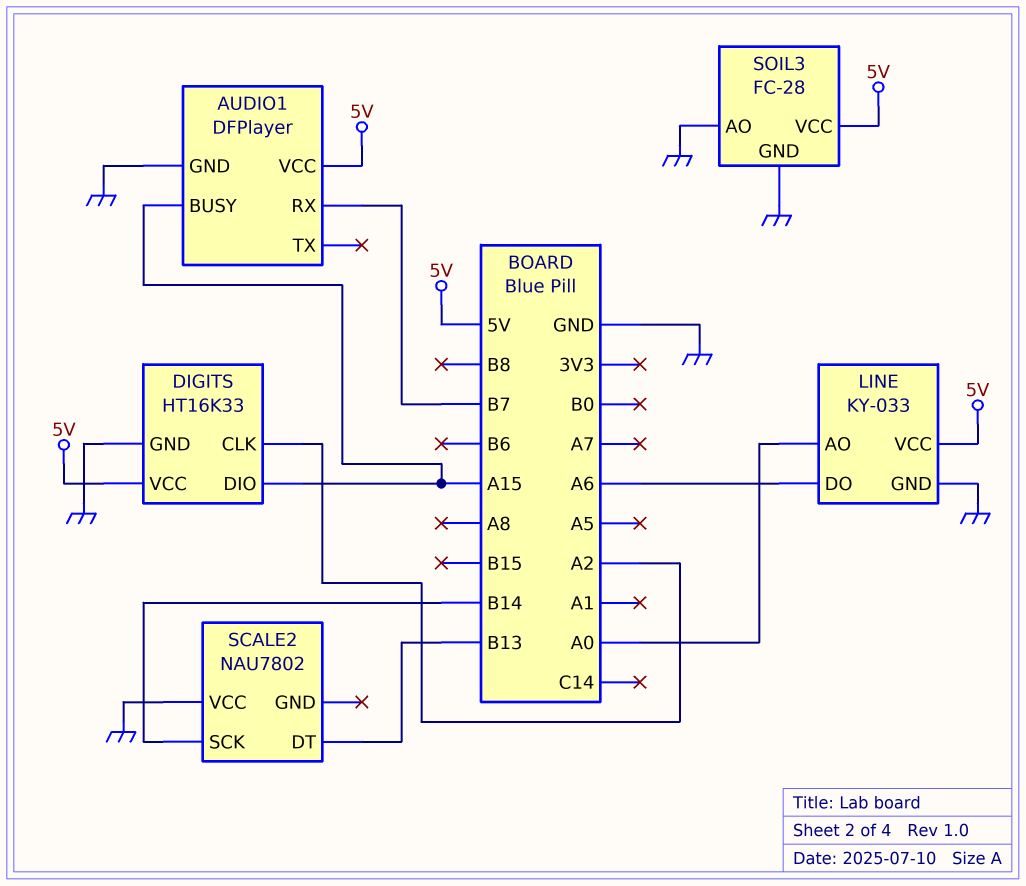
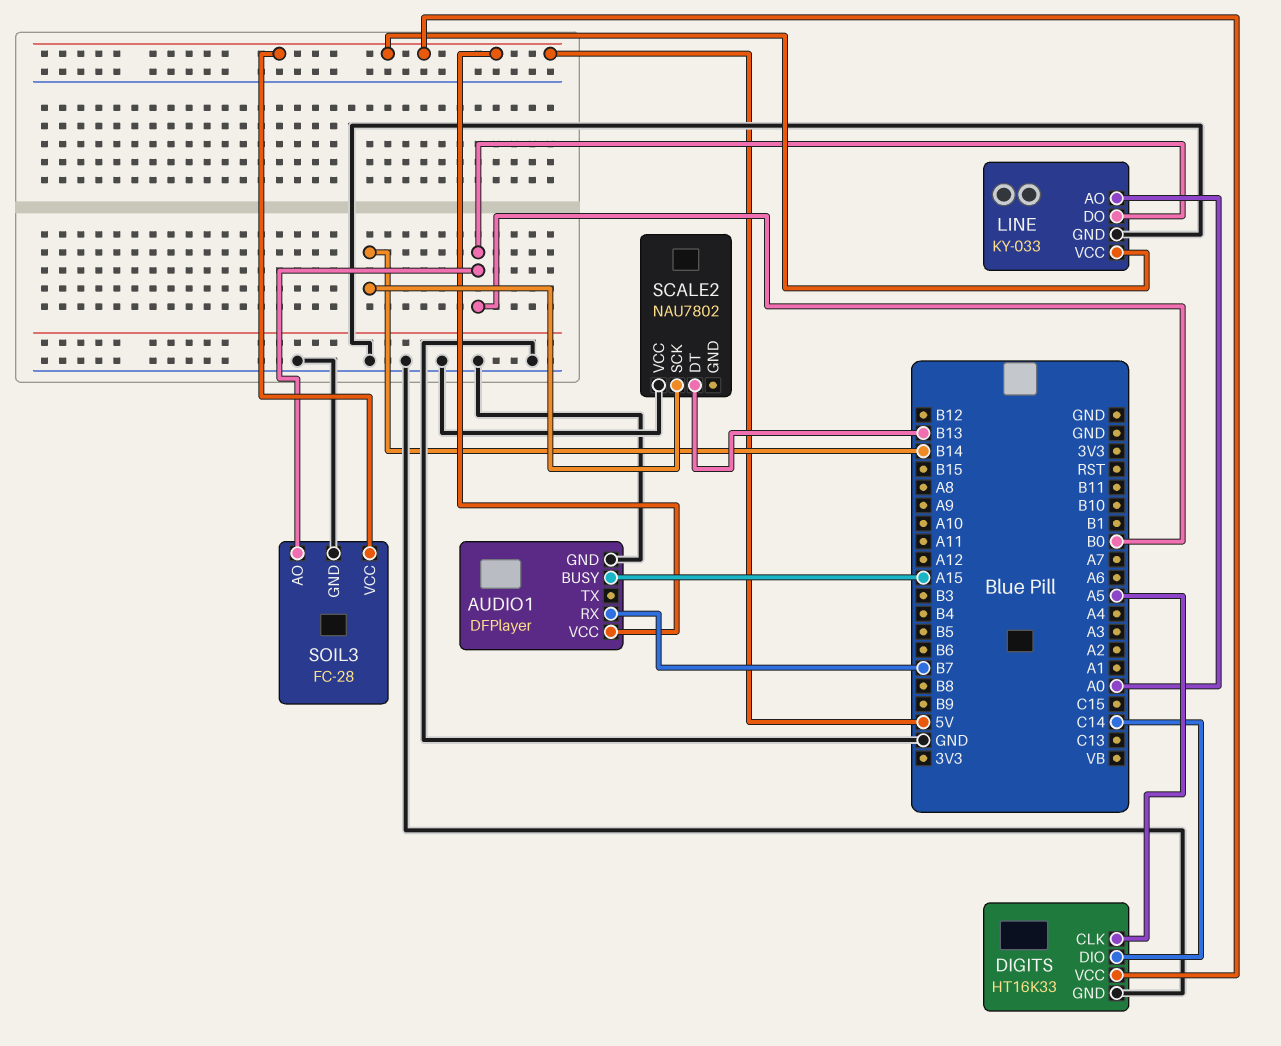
DIGITS pin CLK: A2 -> A5
DIGITS pin DIO: A15 -> C14
LINE pin DO: A6 -> B0
SOIL3 pin AO: GND -> B0

